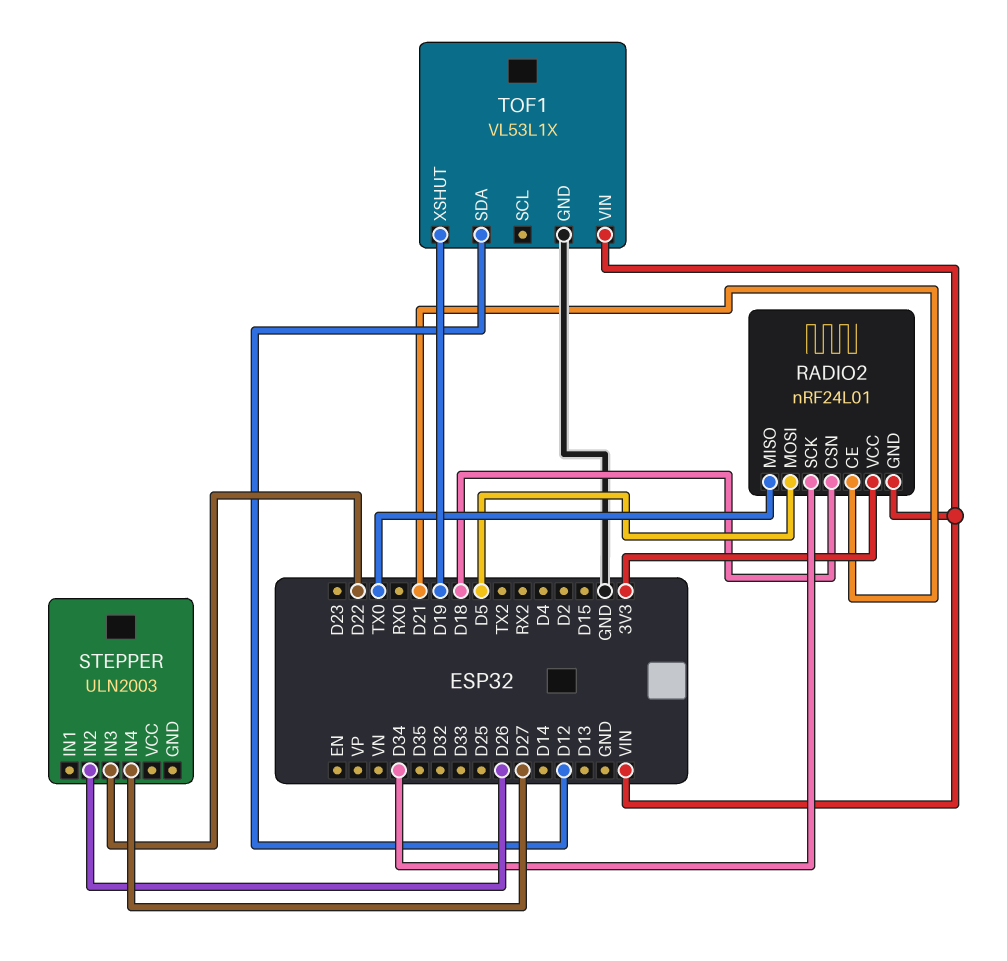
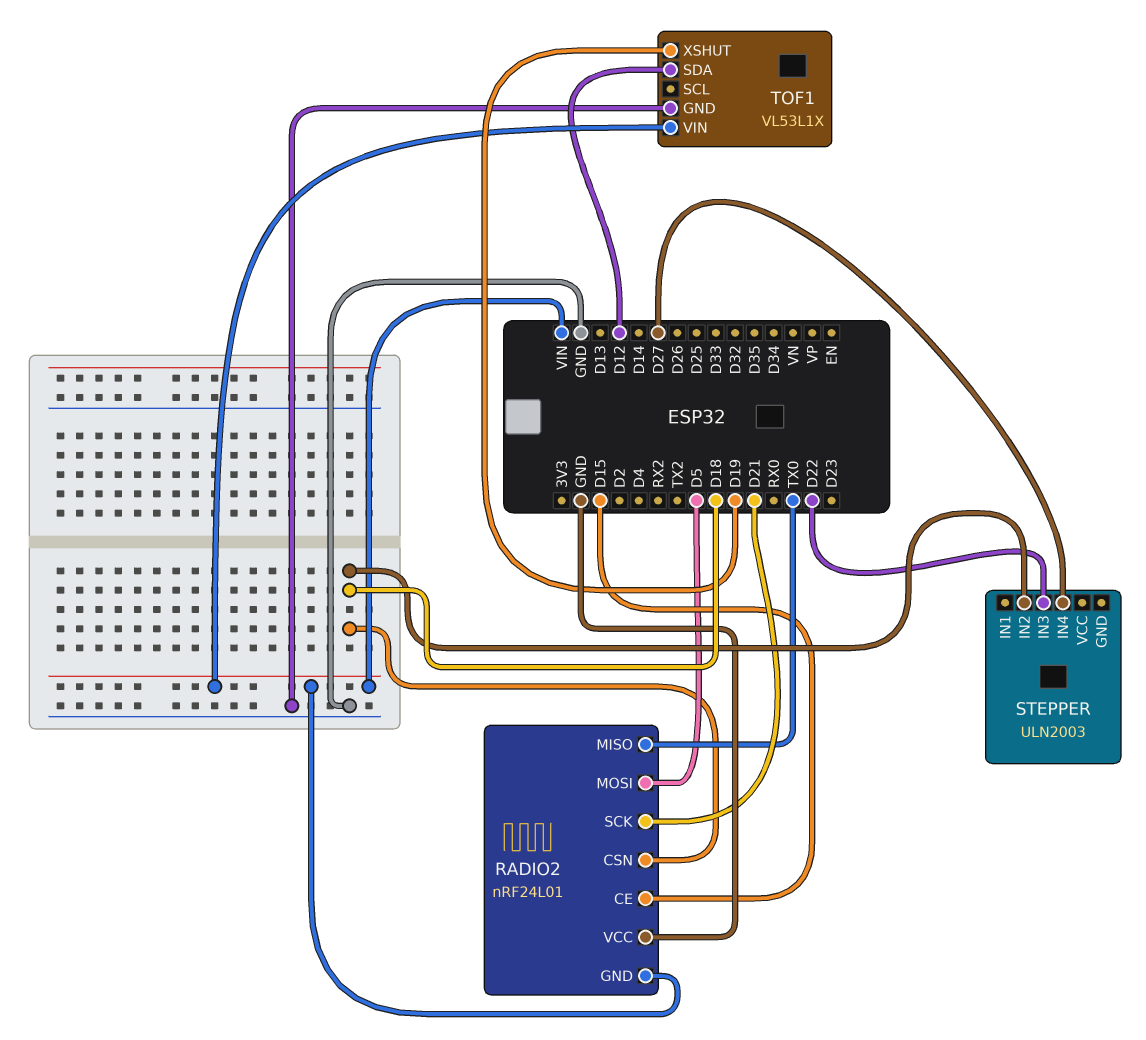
RADIO2 pin CE: D21 -> D15
RADIO2 pin SCK: D34 -> D21
RADIO2 pin VCC: 3V3 -> GND
STEPPER pin IN2: D26 -> D18

